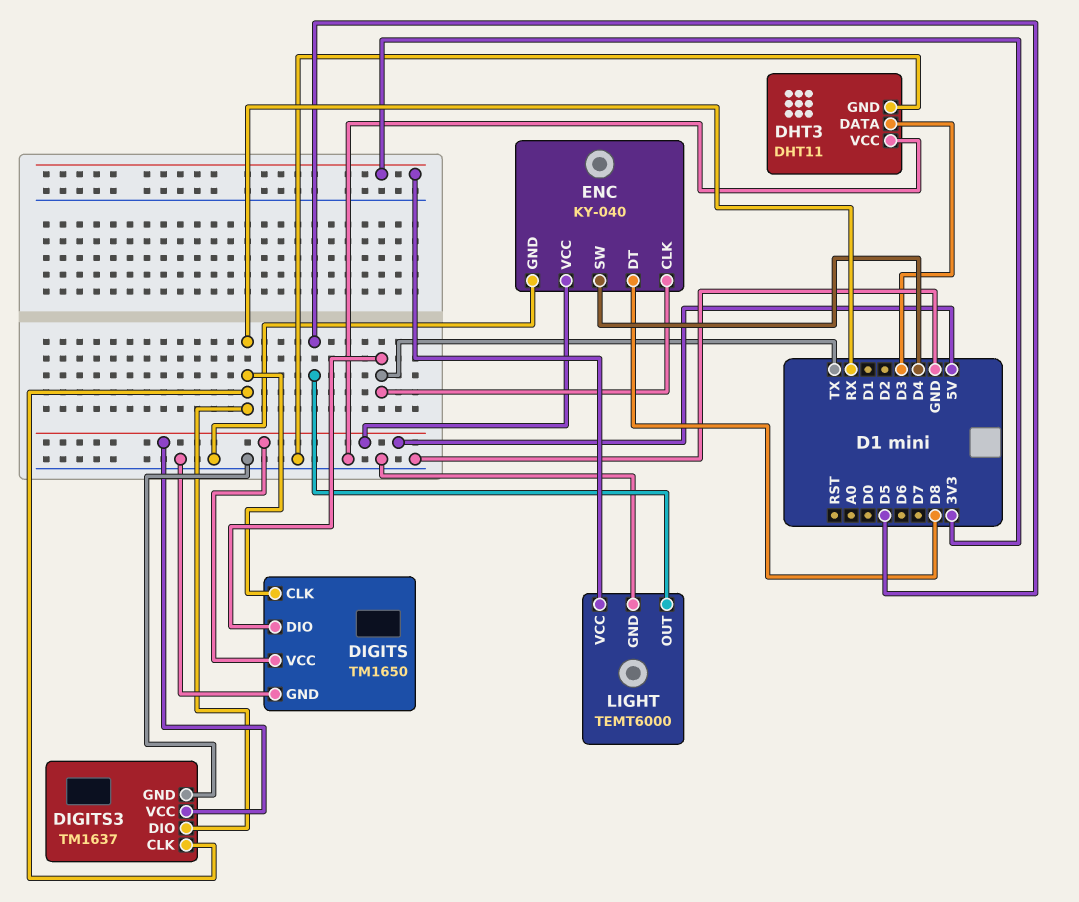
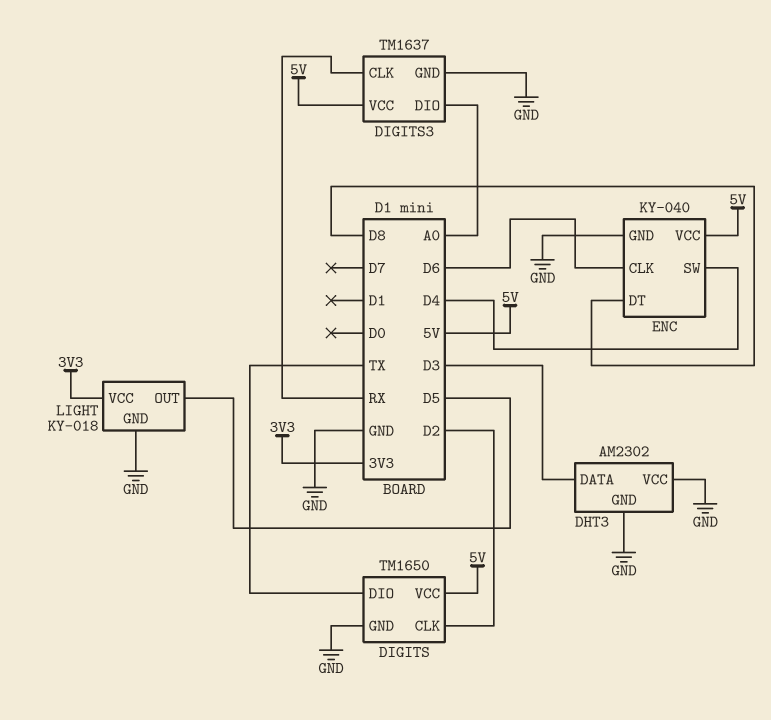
DHT3: DHT11 -> AM2302
DIGITS pin CLK: RX -> D2
DIGITS3 pin DIO: RX -> A0
ENC pin CLK: TX -> D6
LIGHT: TEMT6000 -> KY-018

